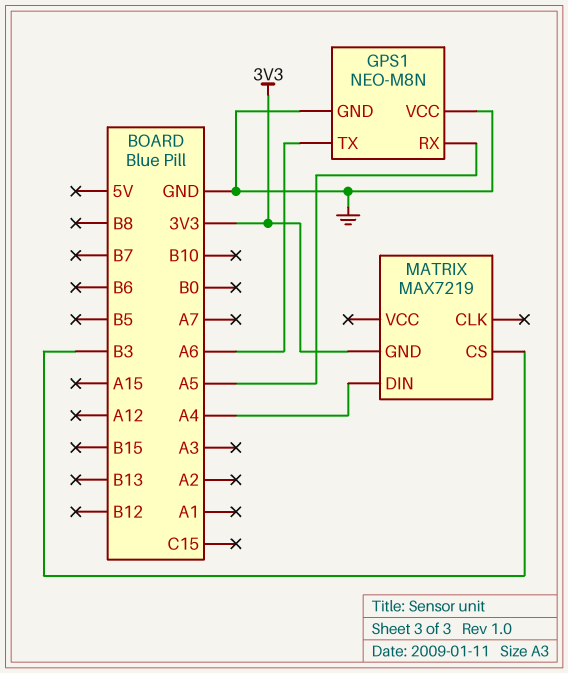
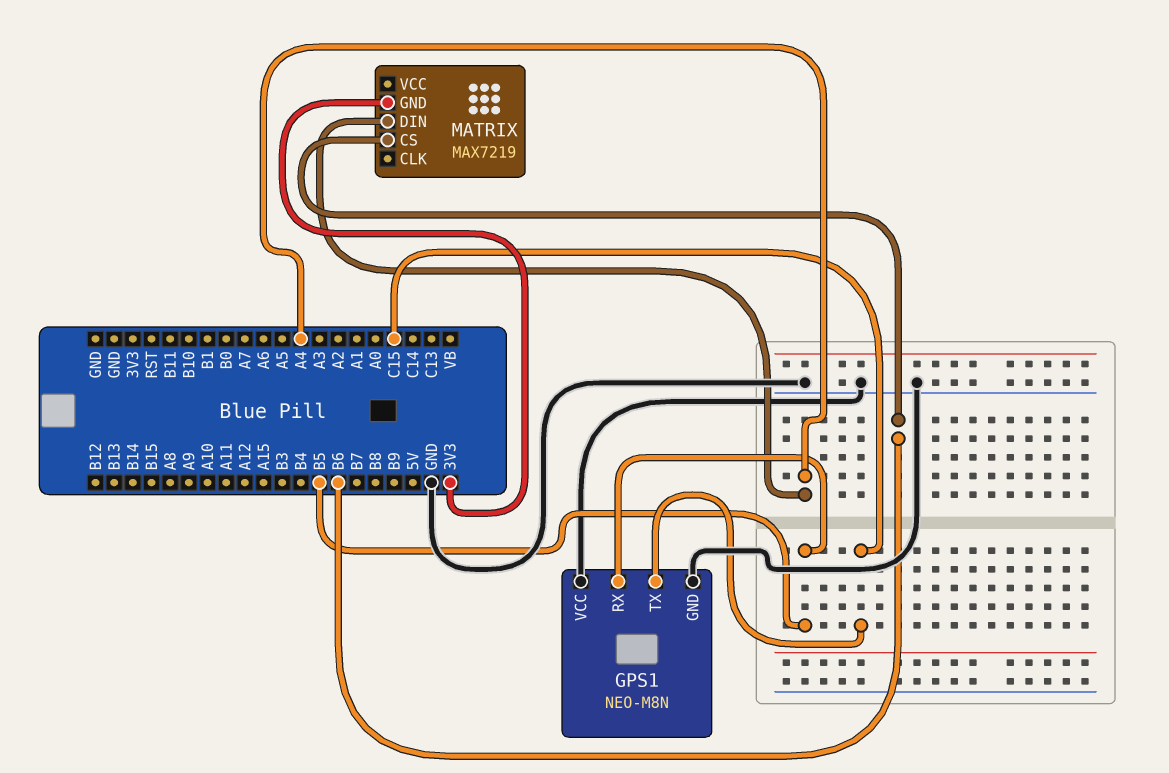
GPS1 pin RX: A5 -> B5
GPS1 pin TX: A6 -> C15
MATRIX pin CS: B3 -> B6

